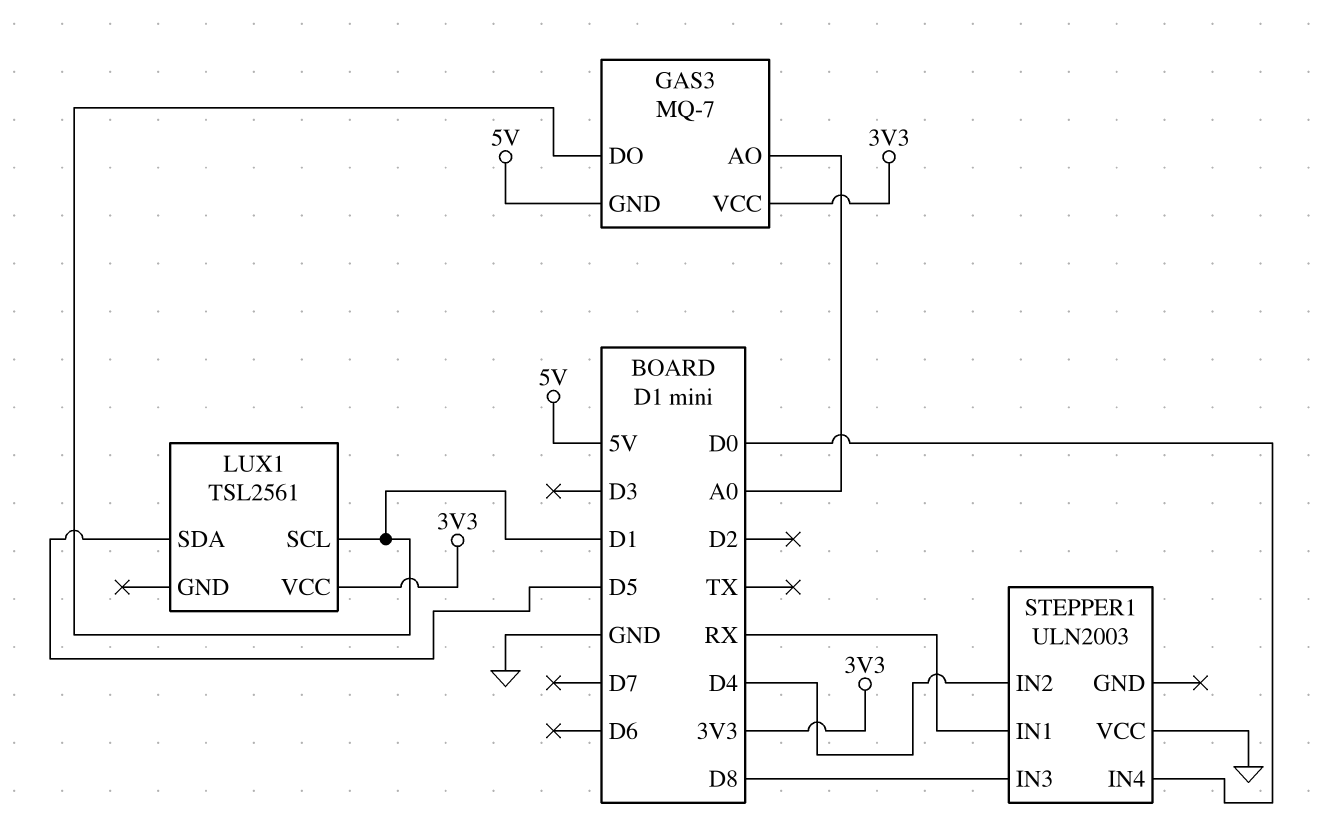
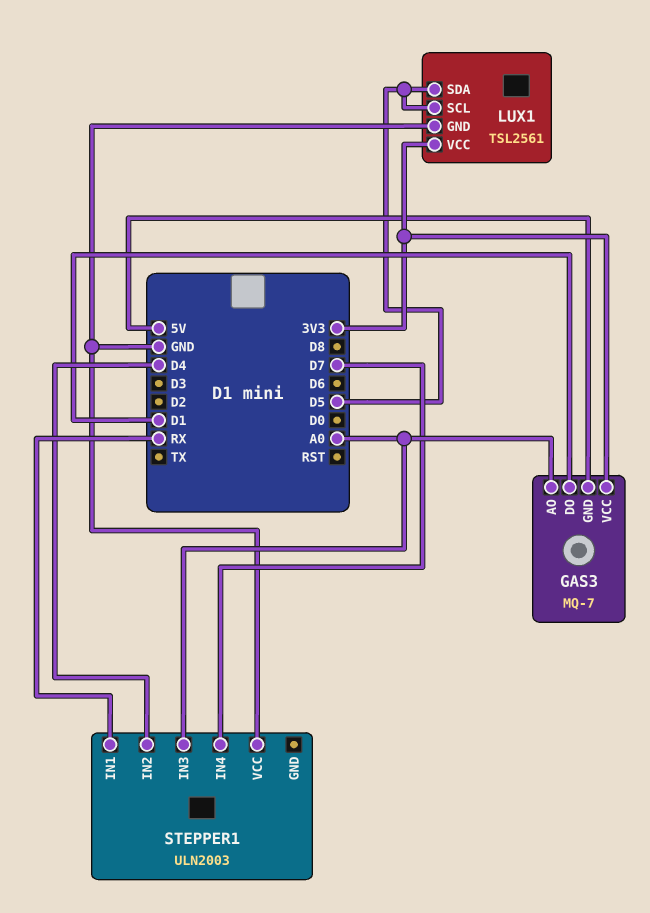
LUX1 pin GND: none -> GND
LUX1 pin SCL: D1 -> D5
STEPPER1 pin IN3: D8 -> A0
STEPPER1 pin IN4: D0 -> D7

